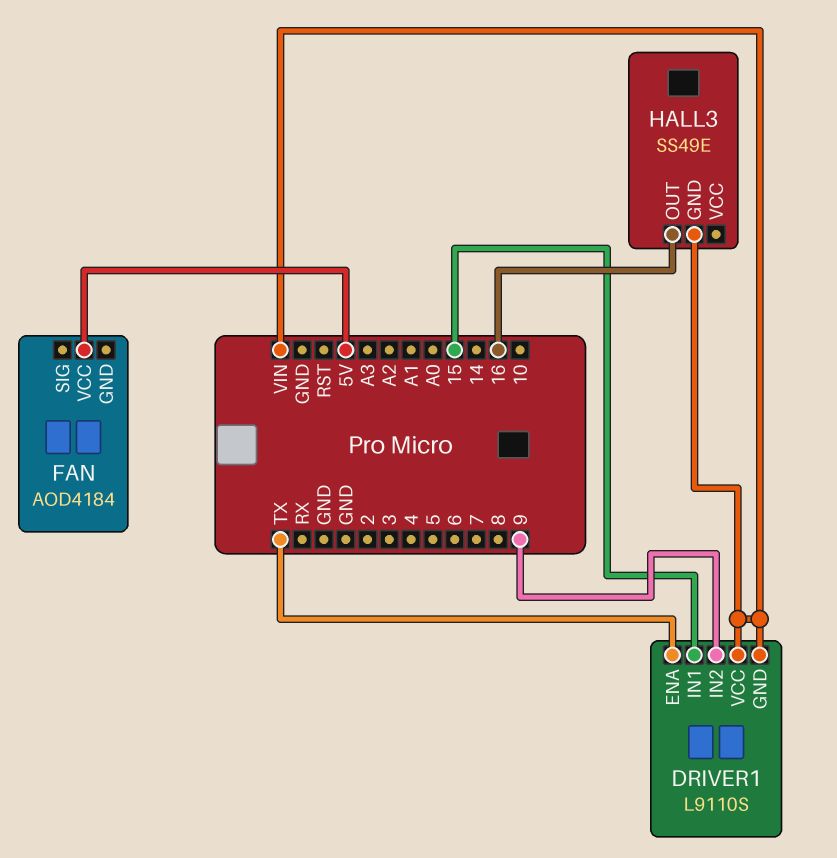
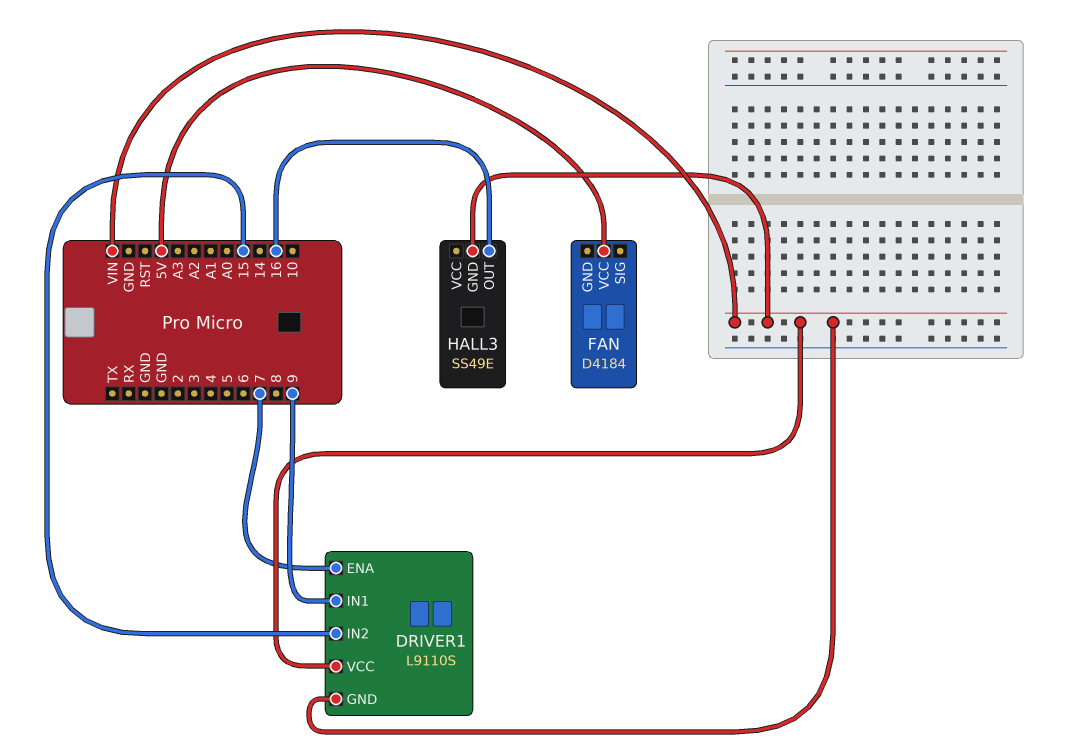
DRIVER1 pin ENA: TX -> 7
DRIVER1 pin IN1: 15 -> 9
DRIVER1 pin IN2: 9 -> 15
FAN: AOD4184 -> D4184

